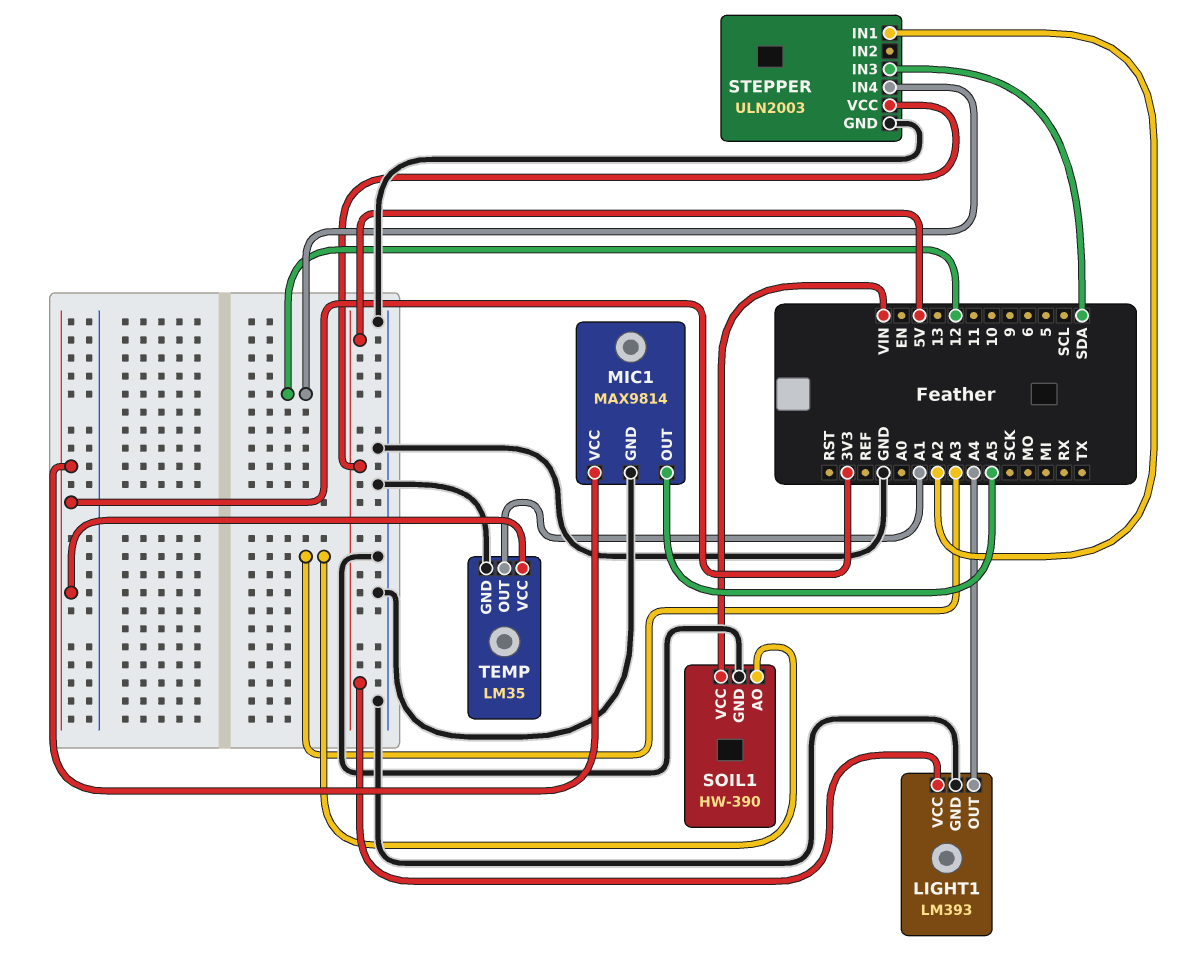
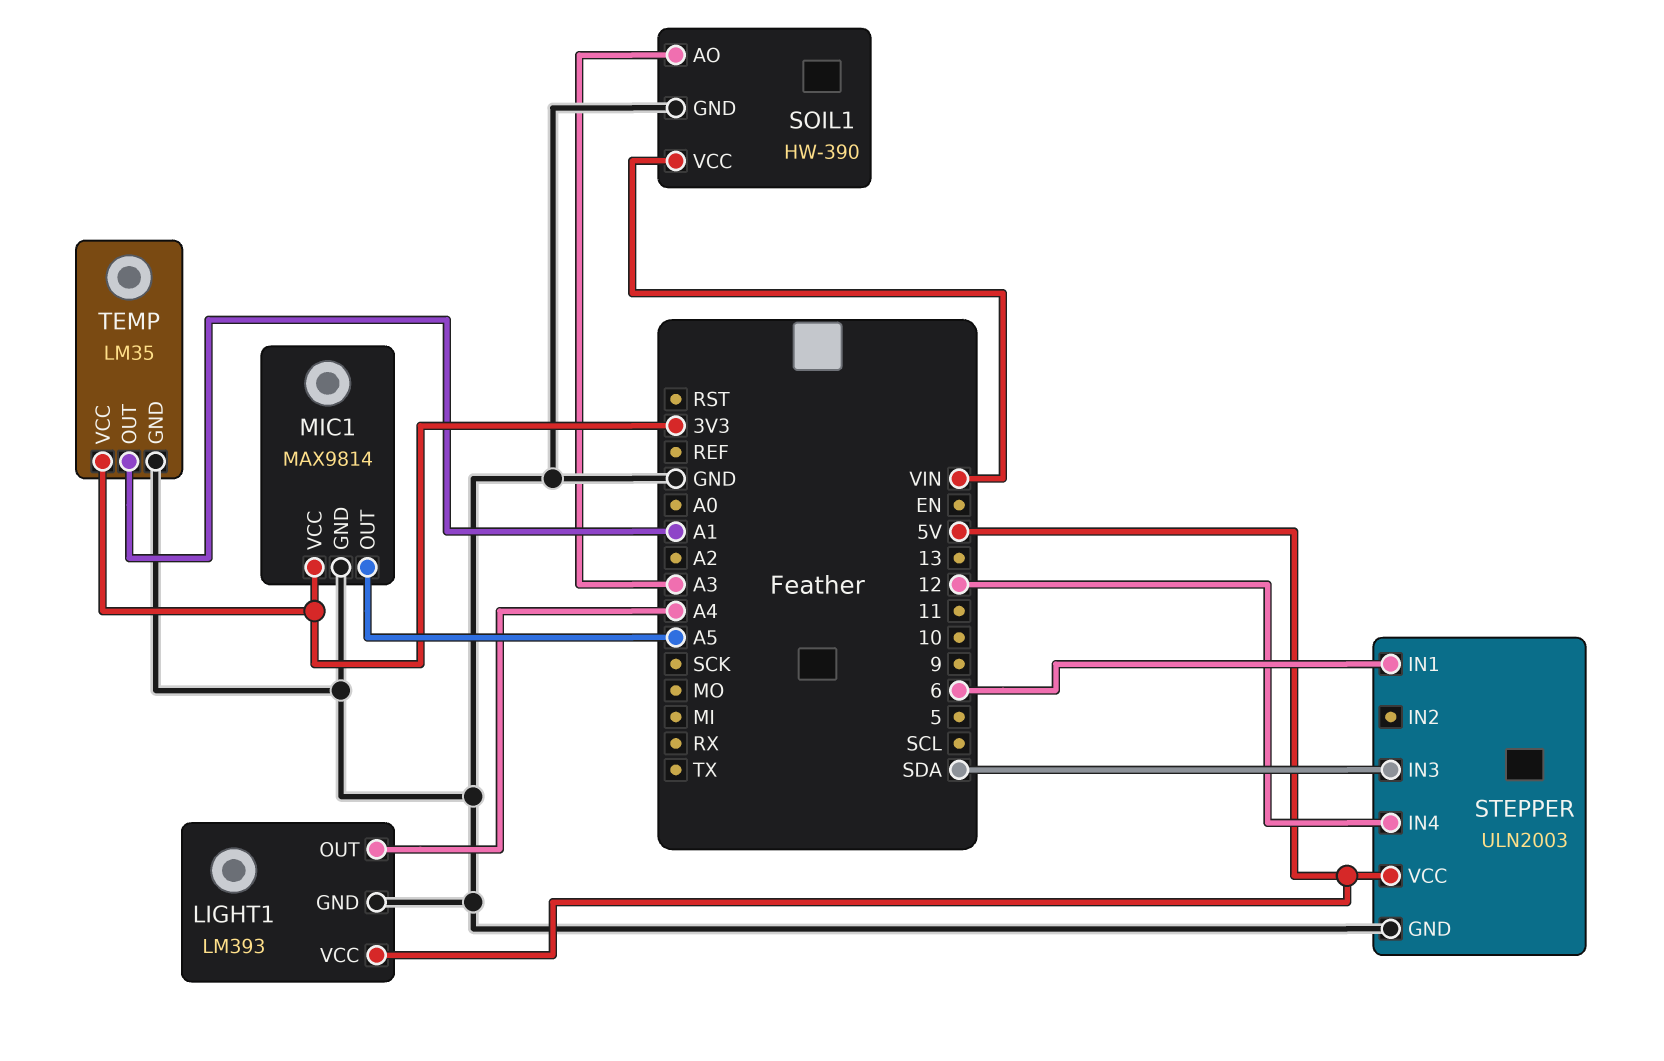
STEPPER pin IN1: A2 -> 6

